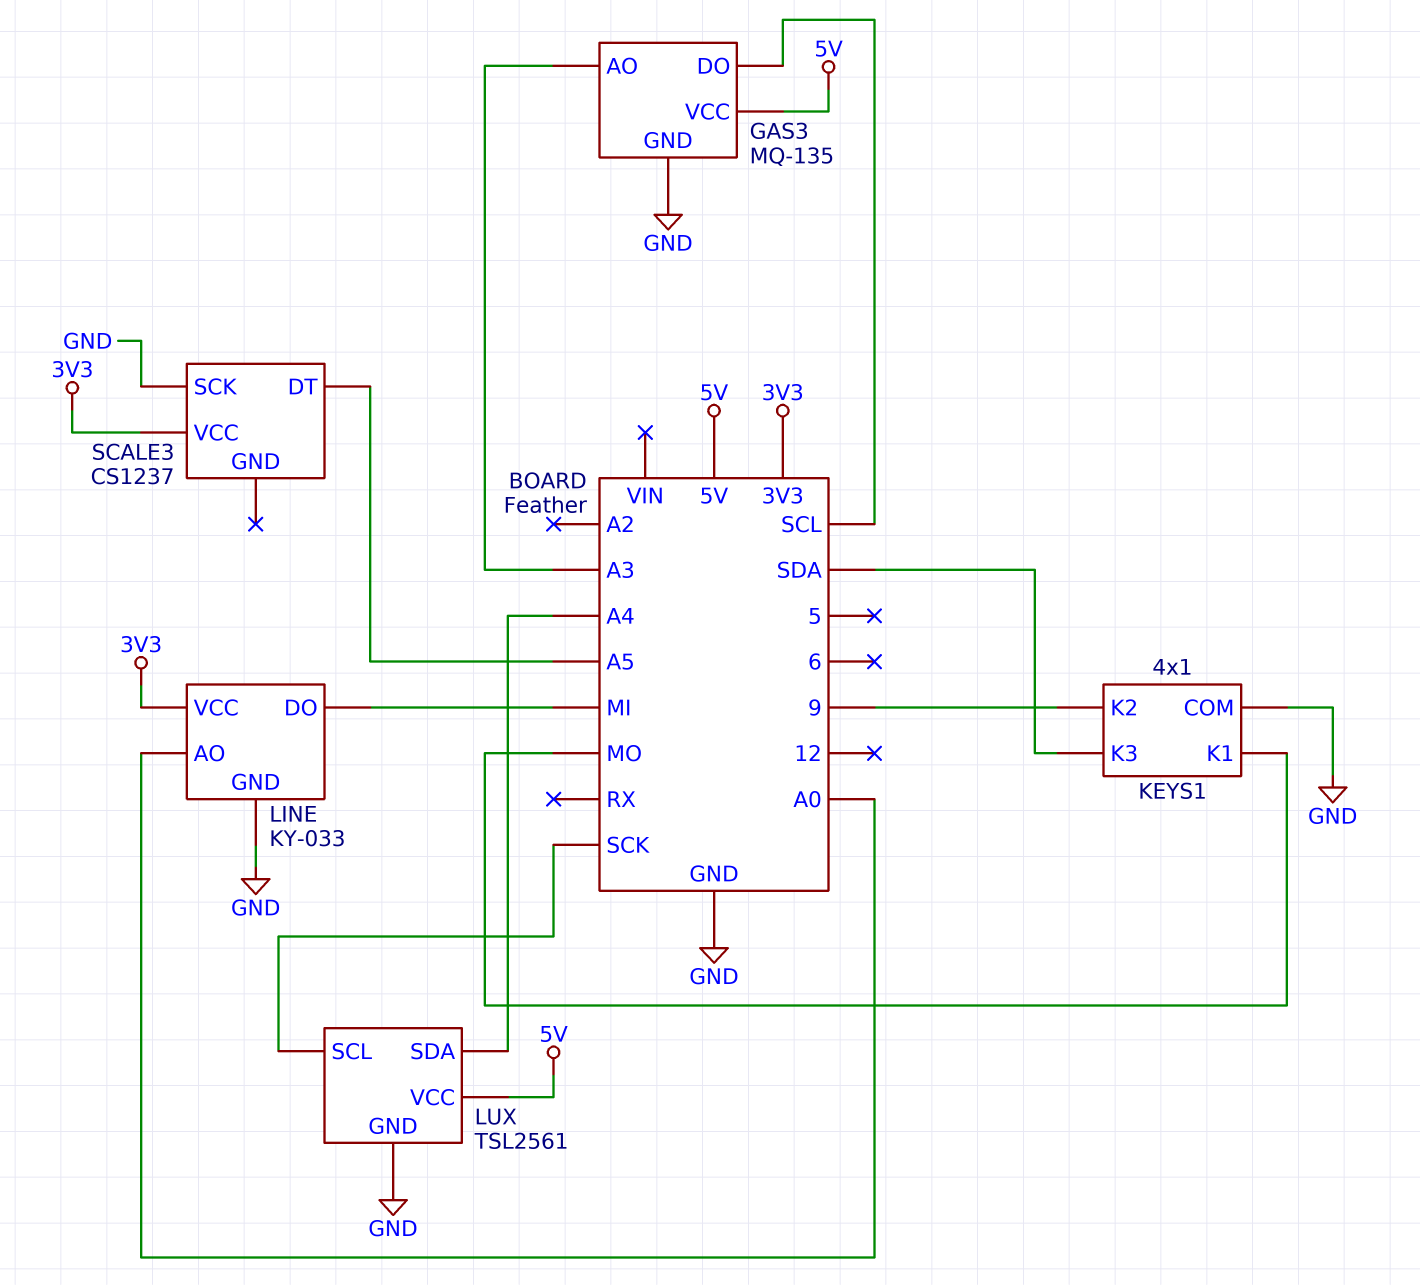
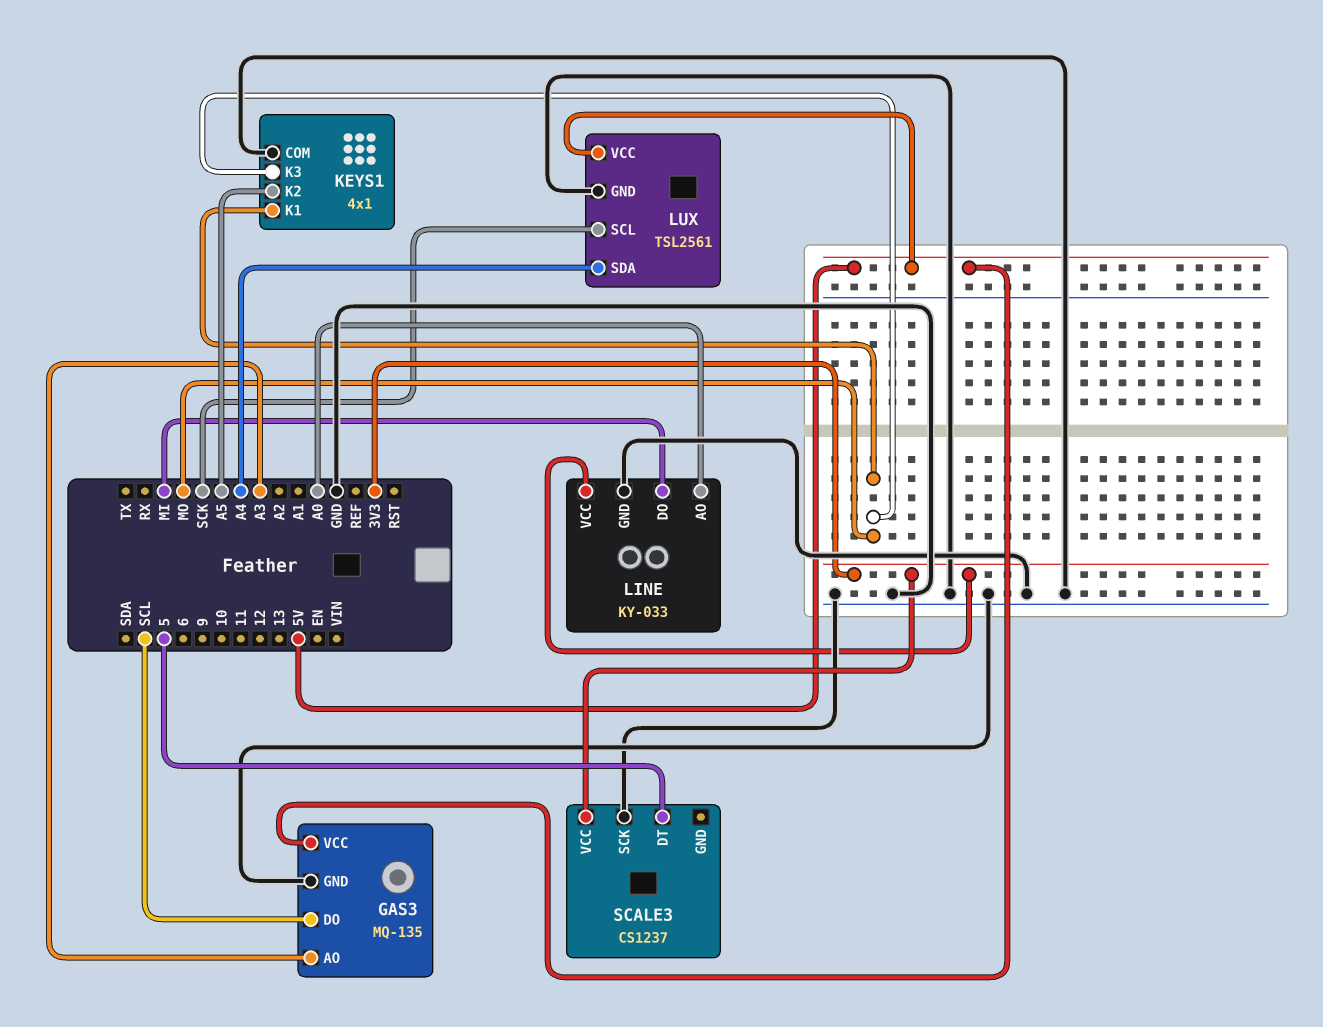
KEYS1 pin K2: 9 -> A5
KEYS1 pin K3: SDA -> MO
SCALE3 pin DT: A5 -> 5

